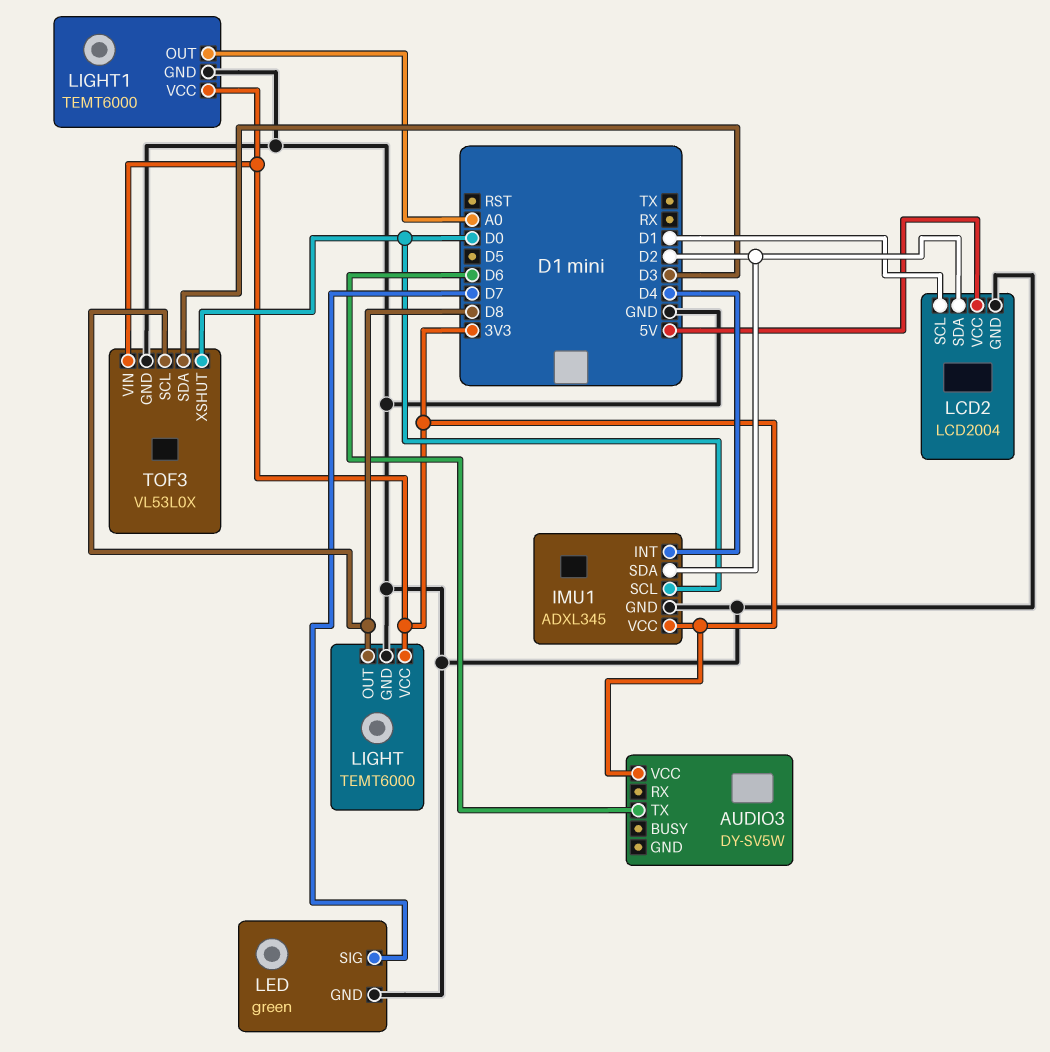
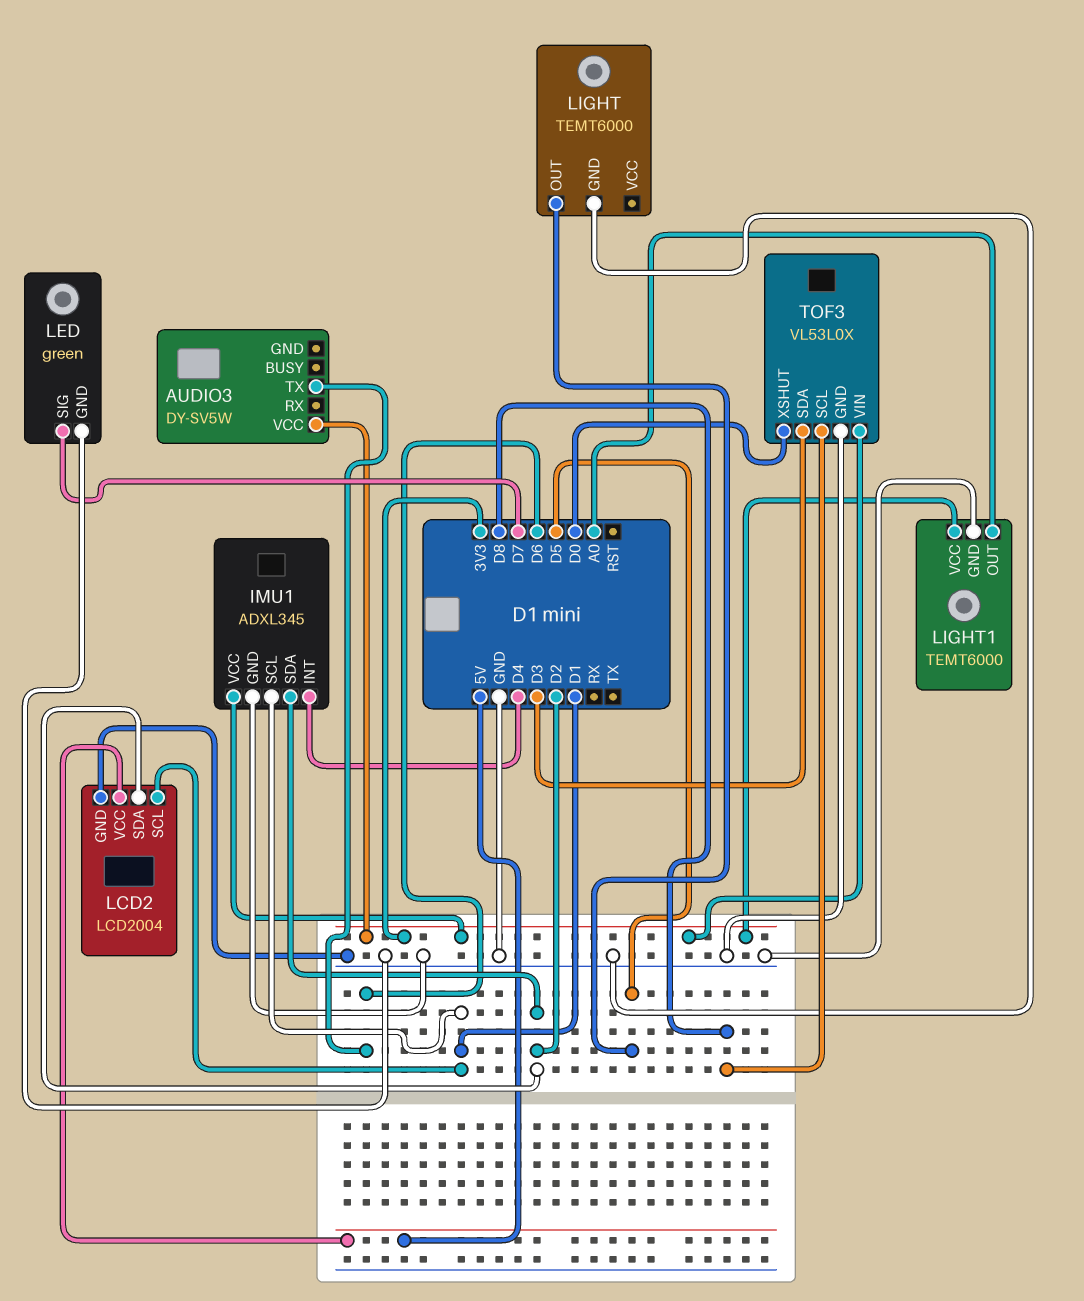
IMU1 pin SCL: D0 -> D1
LIGHT pin OUT: D8 -> D5
LIGHT pin VCC: 3V3 -> none

